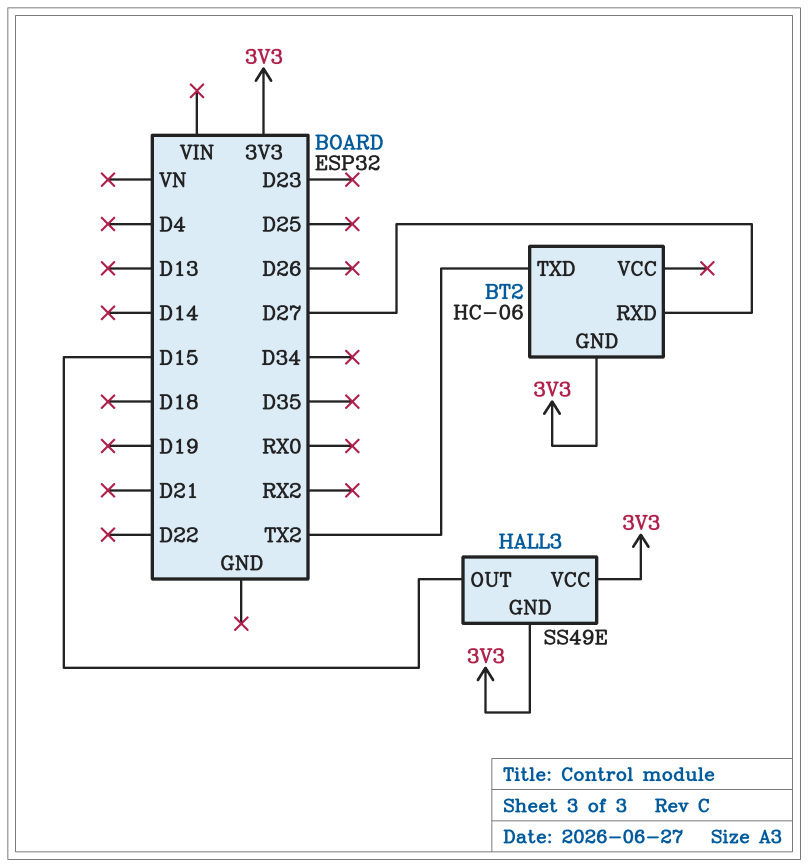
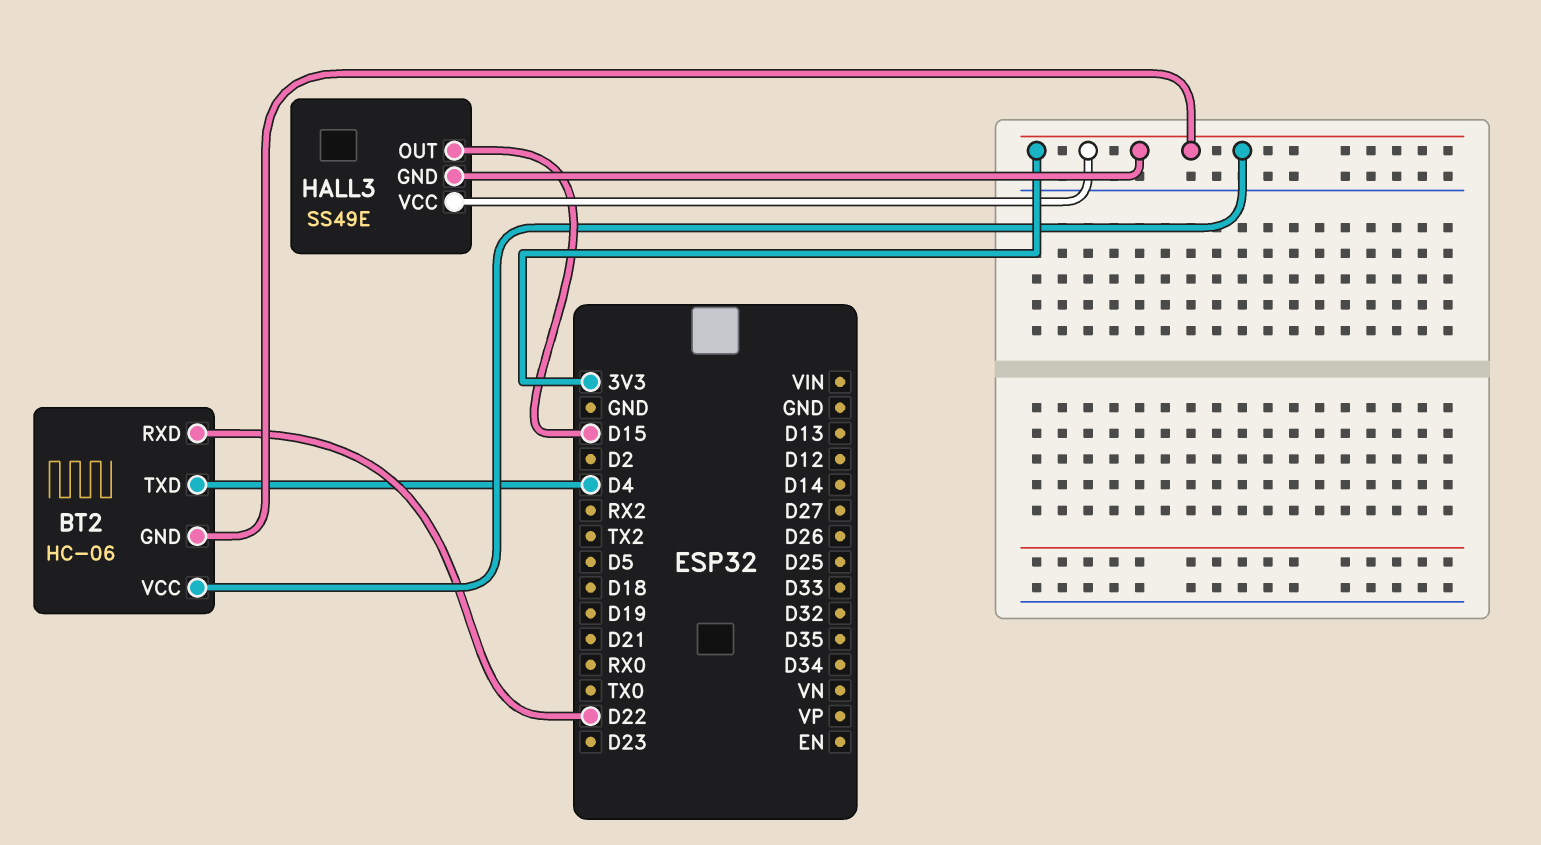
BT2 pin RXD: D27 -> D22
BT2 pin TXD: TX2 -> D4
BT2 pin VCC: none -> 3V3

